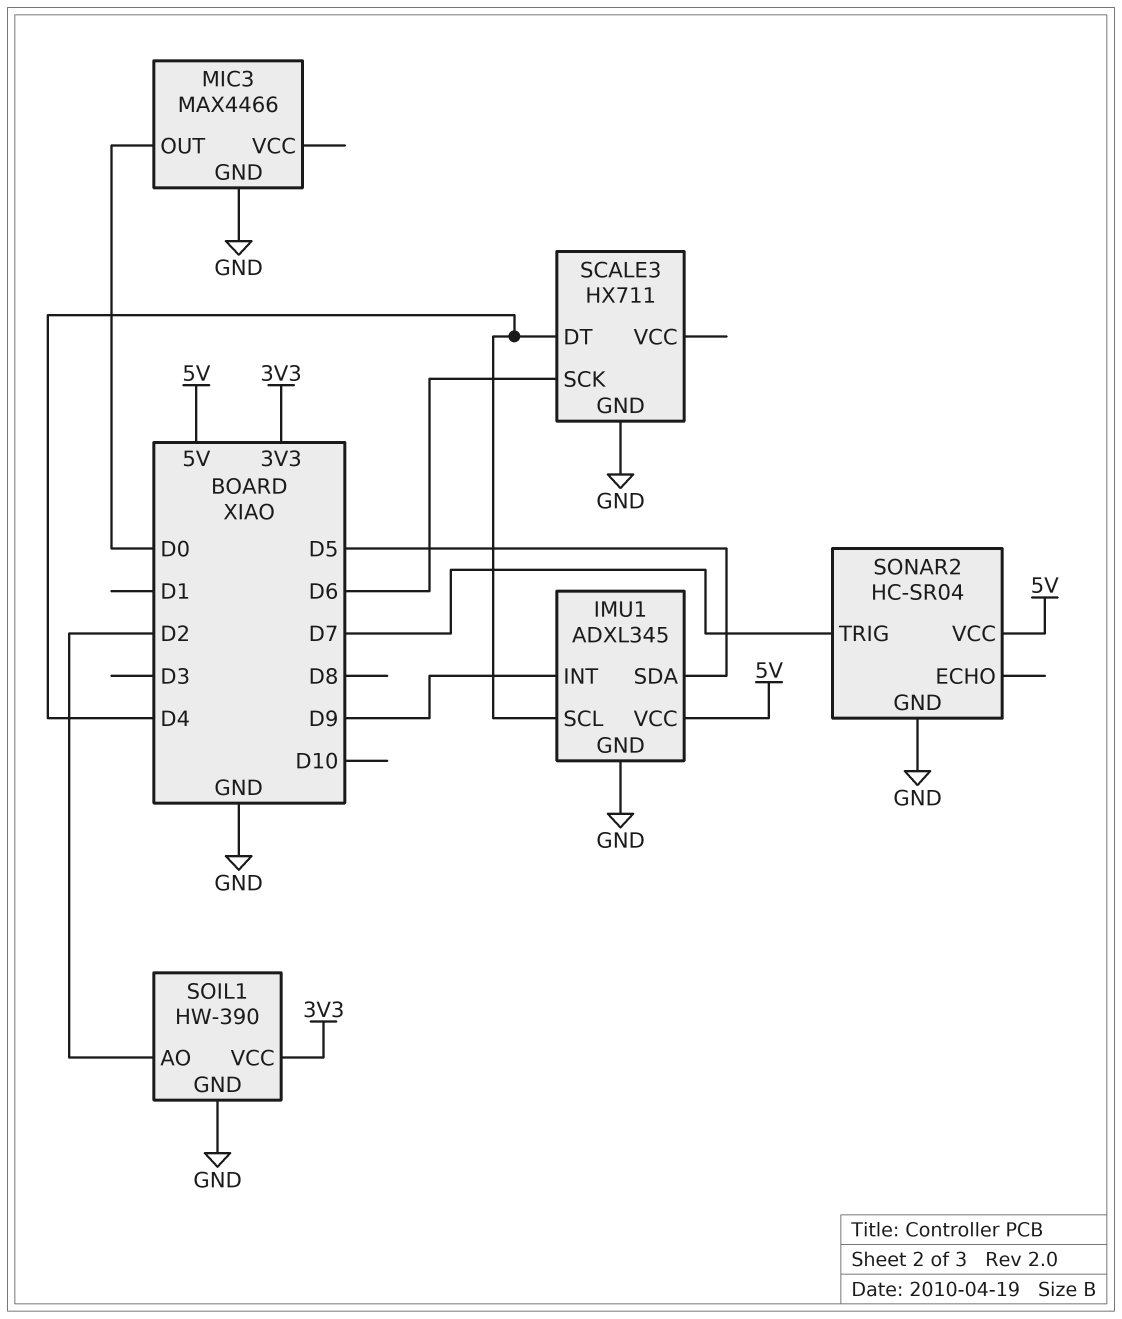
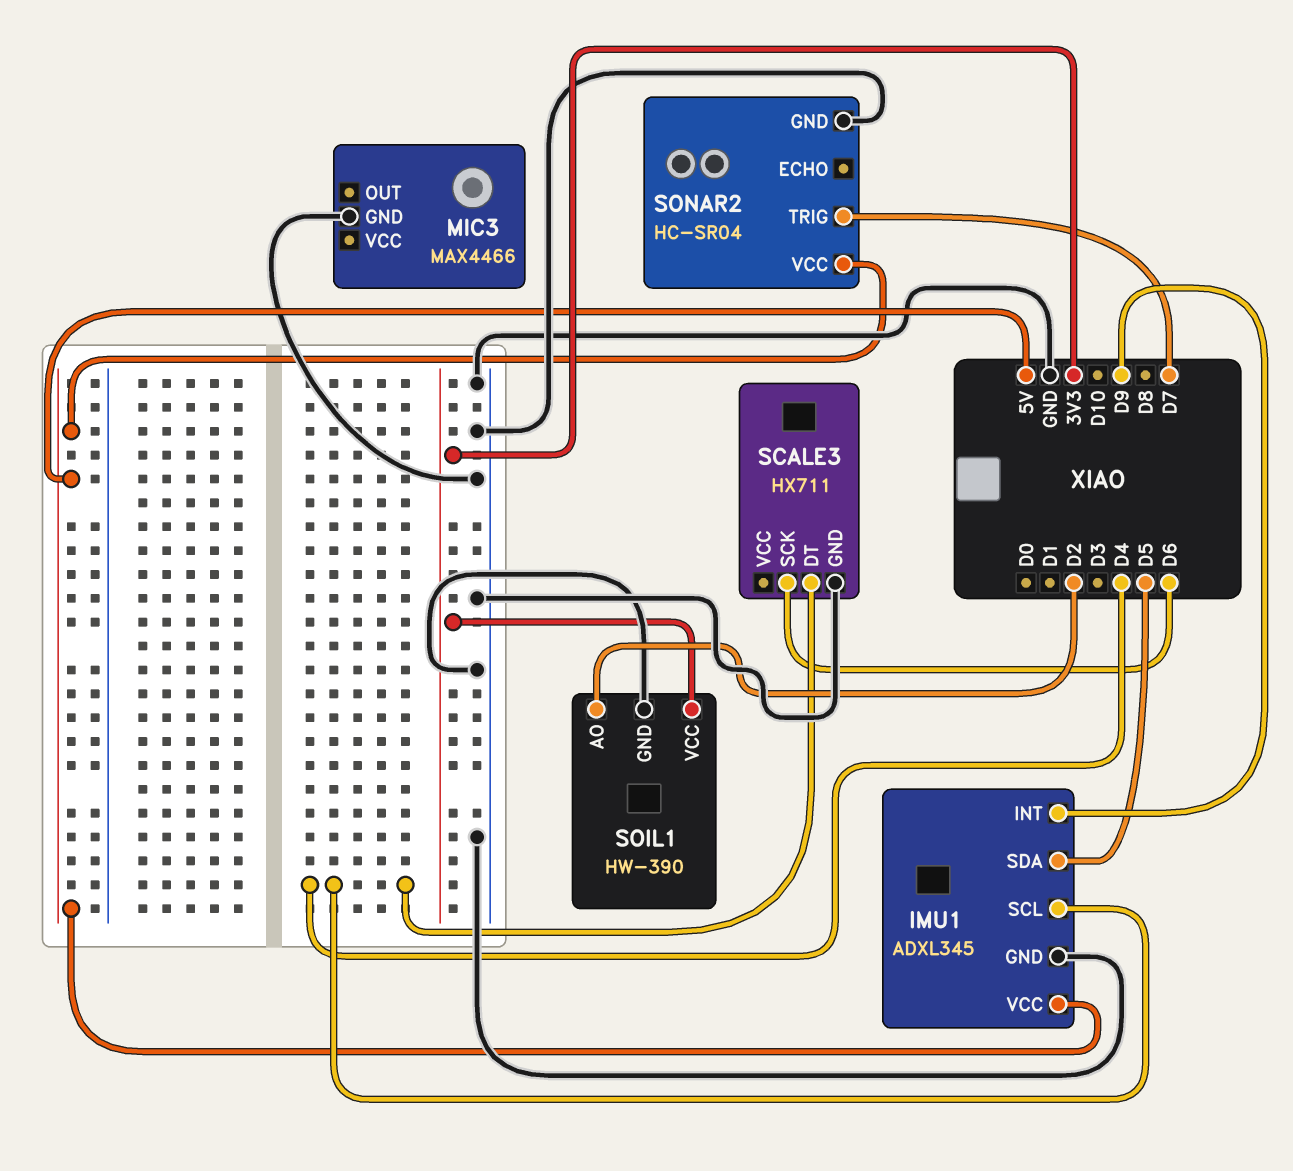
MIC3 pin OUT: D0 -> none

